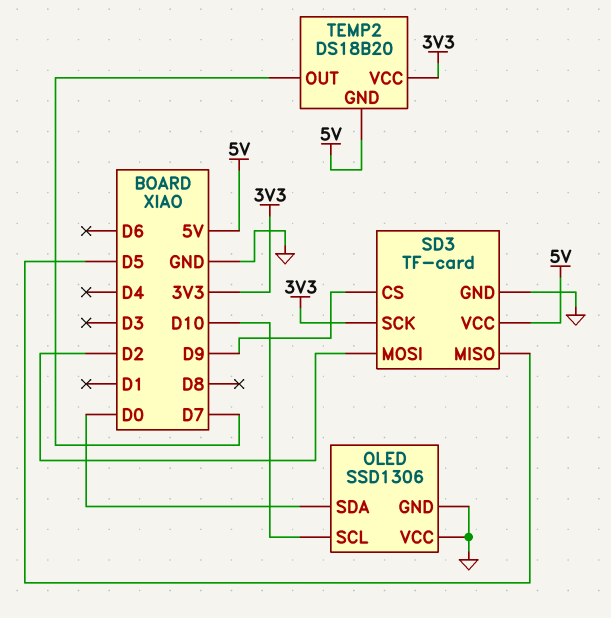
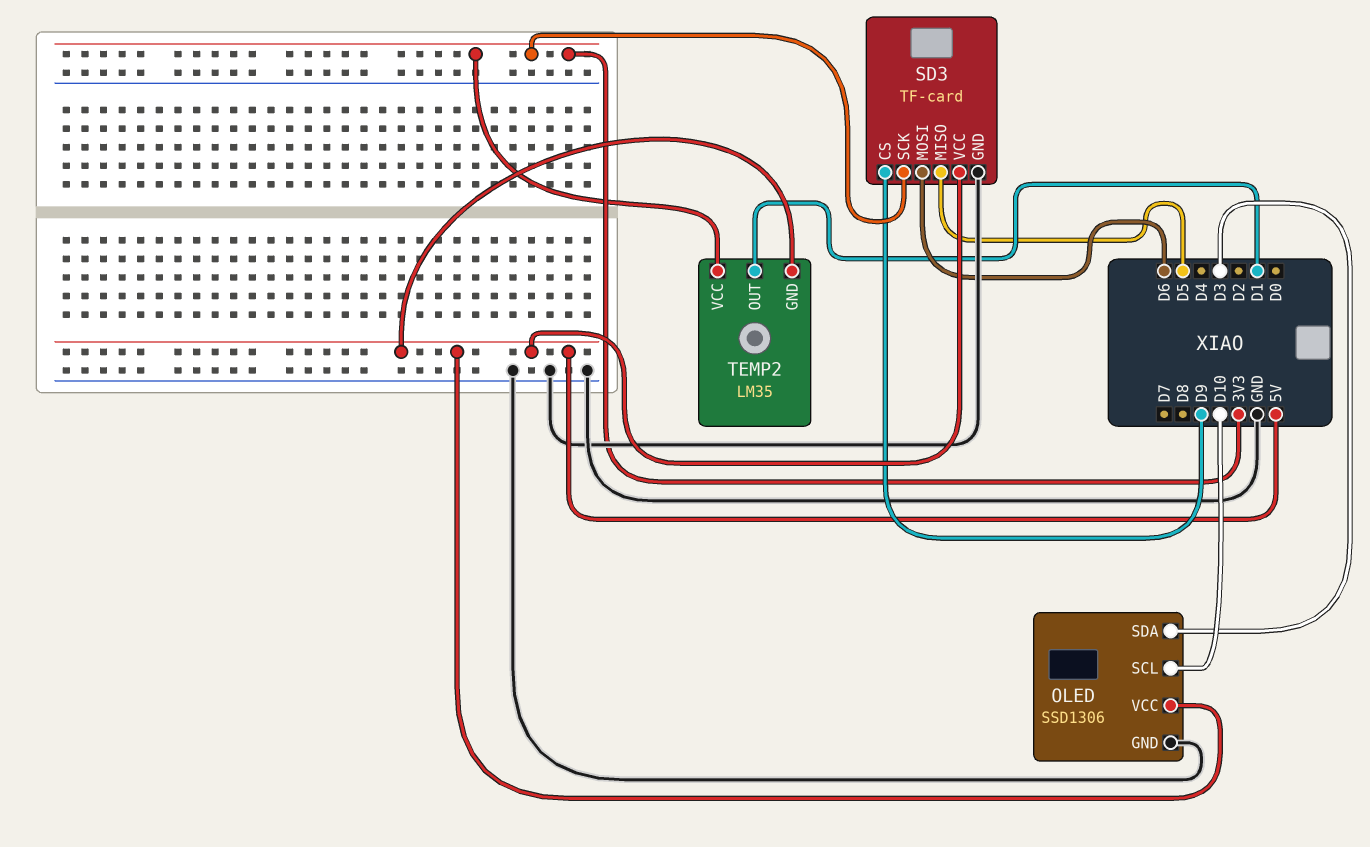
OLED pin SDA: D0 -> D3
OLED pin VCC: GND -> 5V
SD3 pin MOSI: D2 -> D6
TEMP2: DS18B20 -> LM35
TEMP2 pin OUT: D7 -> D1

